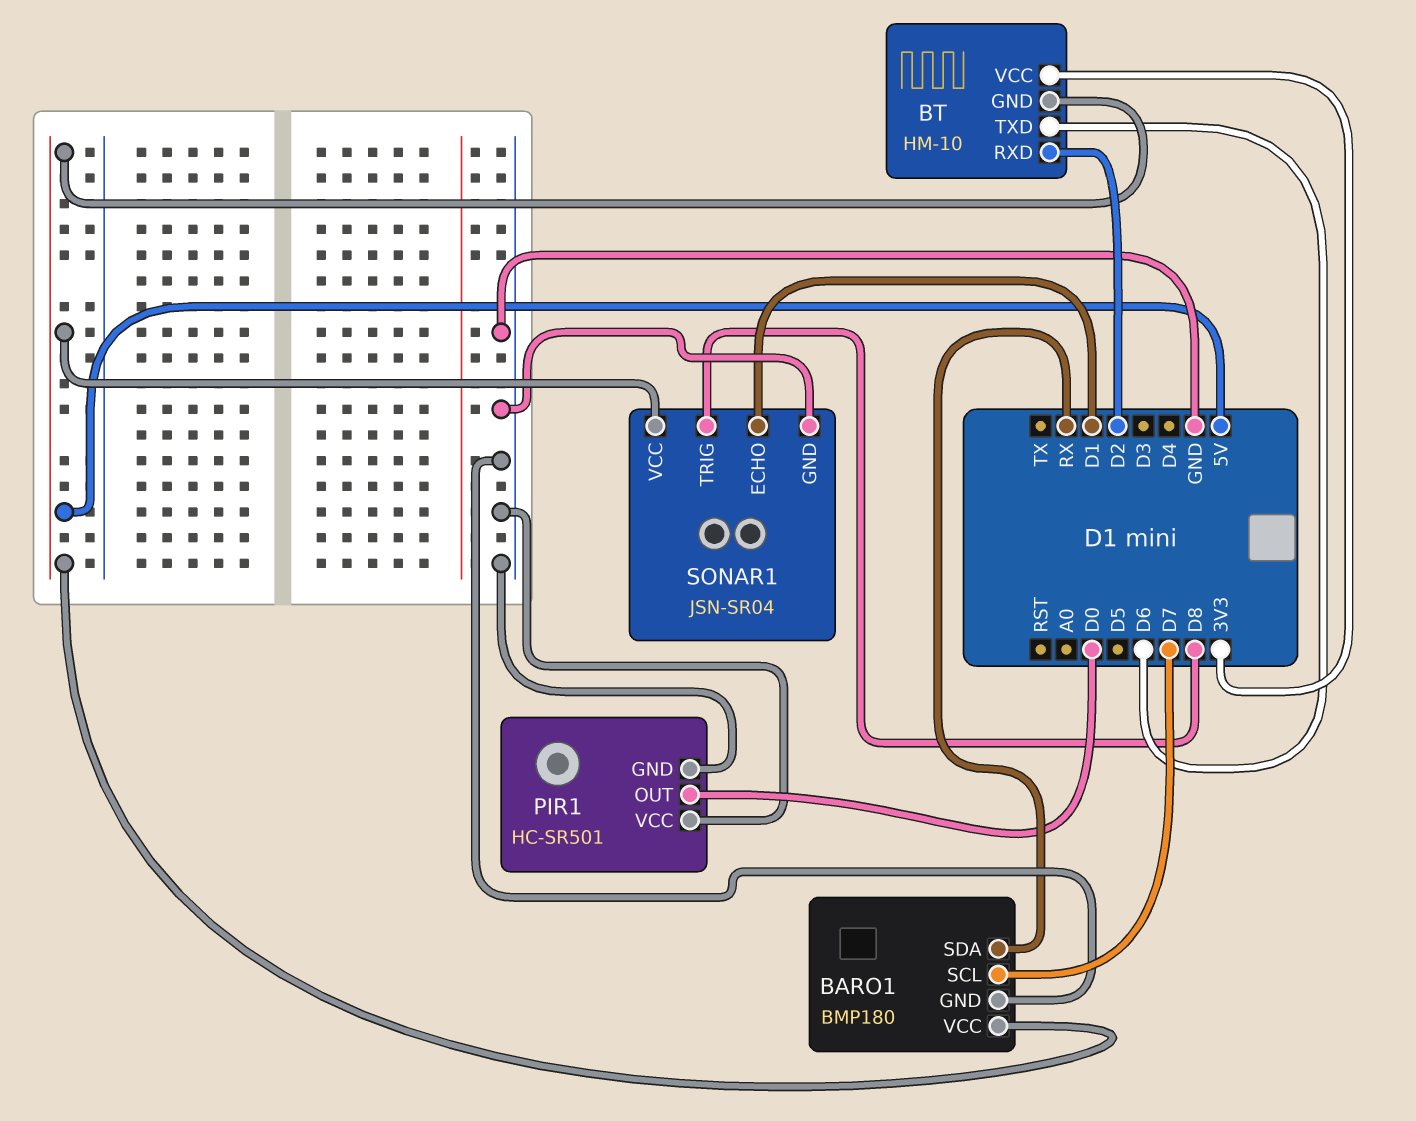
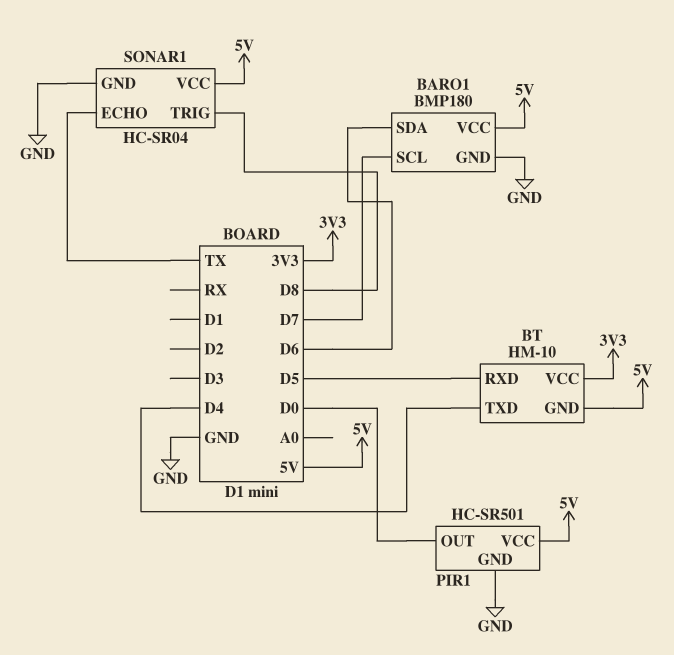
BARO1 pin SDA: RX -> D6
BT pin RXD: D2 -> D5
BT pin TXD: D6 -> D4
PIR1 pin VCC: GND -> 5V
SONAR1: JSN-SR04 -> HC-SR04
SONAR1 pin ECHO: D1 -> TX

